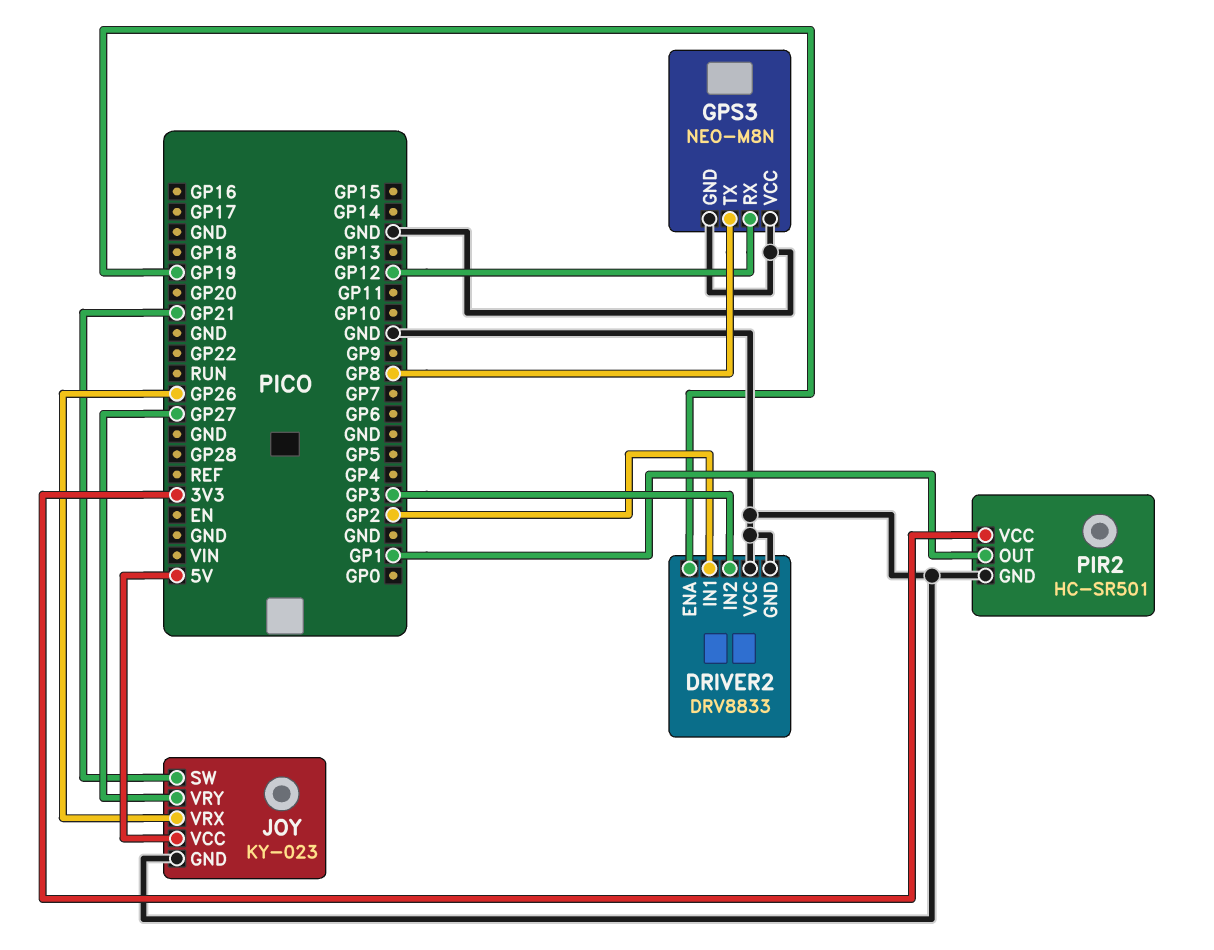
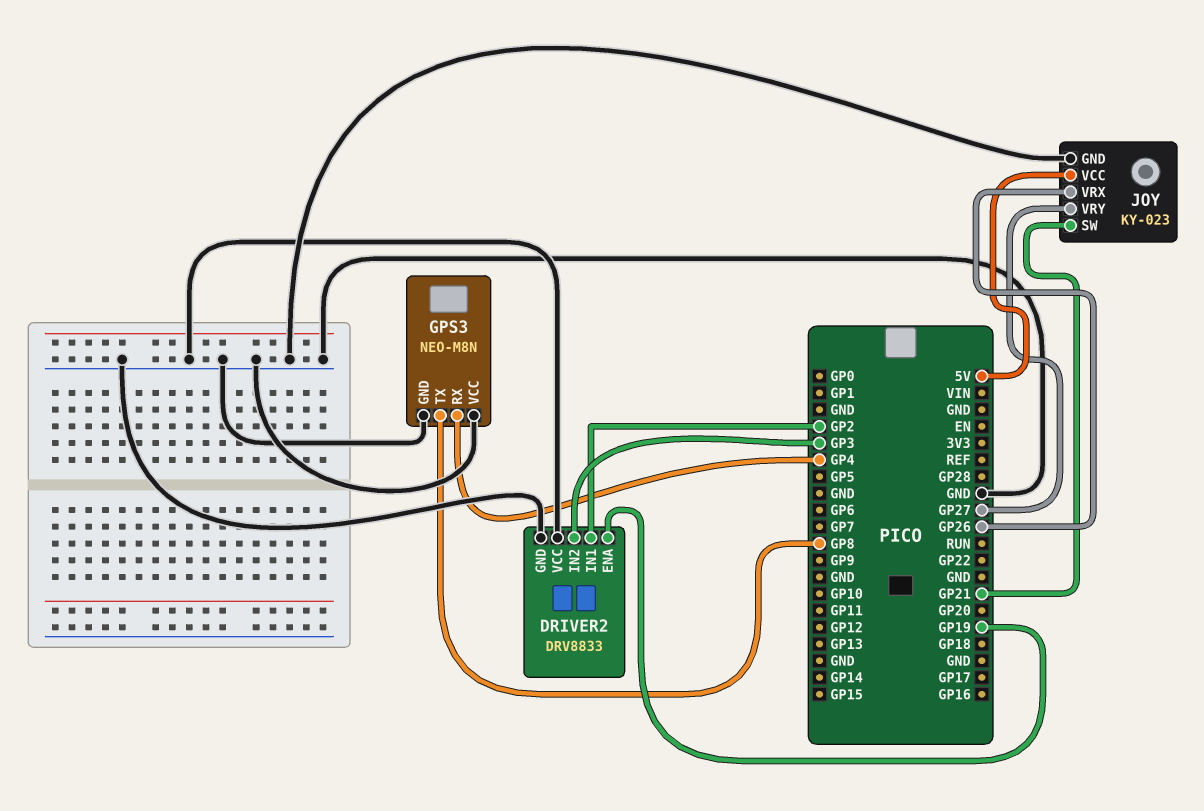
GPS3 pin RX: GP12 -> GP4
PIR2: HC-SR501 -> none
PIR2 pin GND: GND -> none
PIR2 pin OUT: GP1 -> none
PIR2 pin VCC: 3V3 -> none

